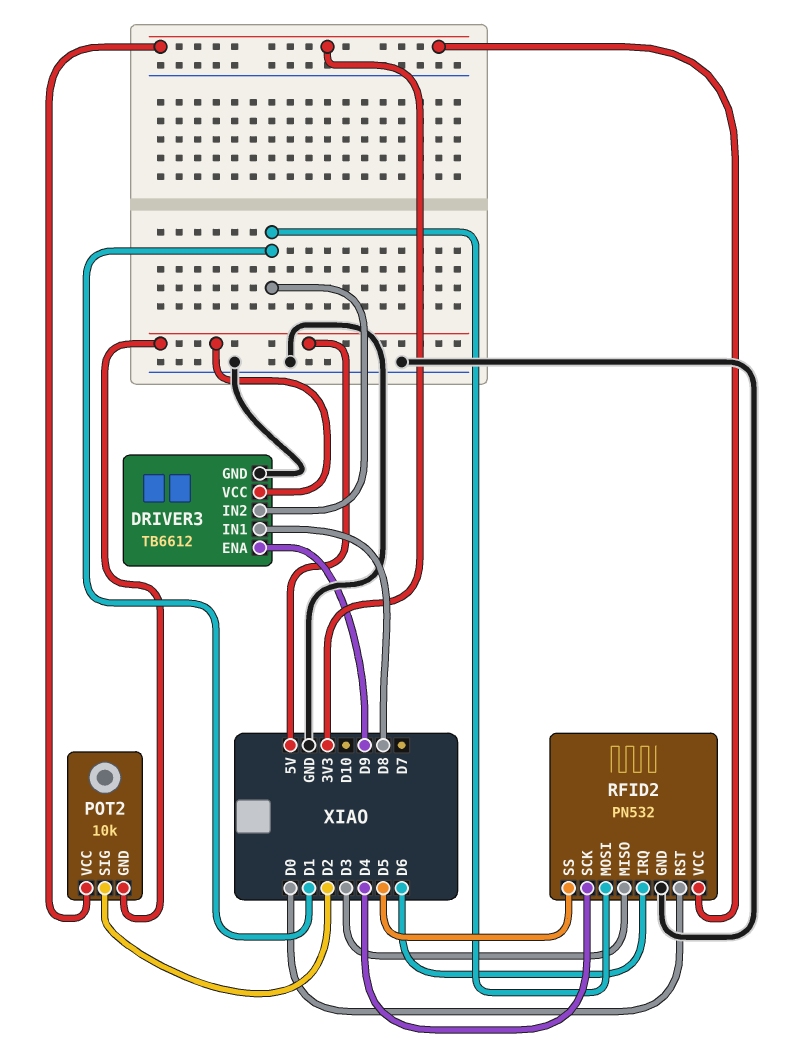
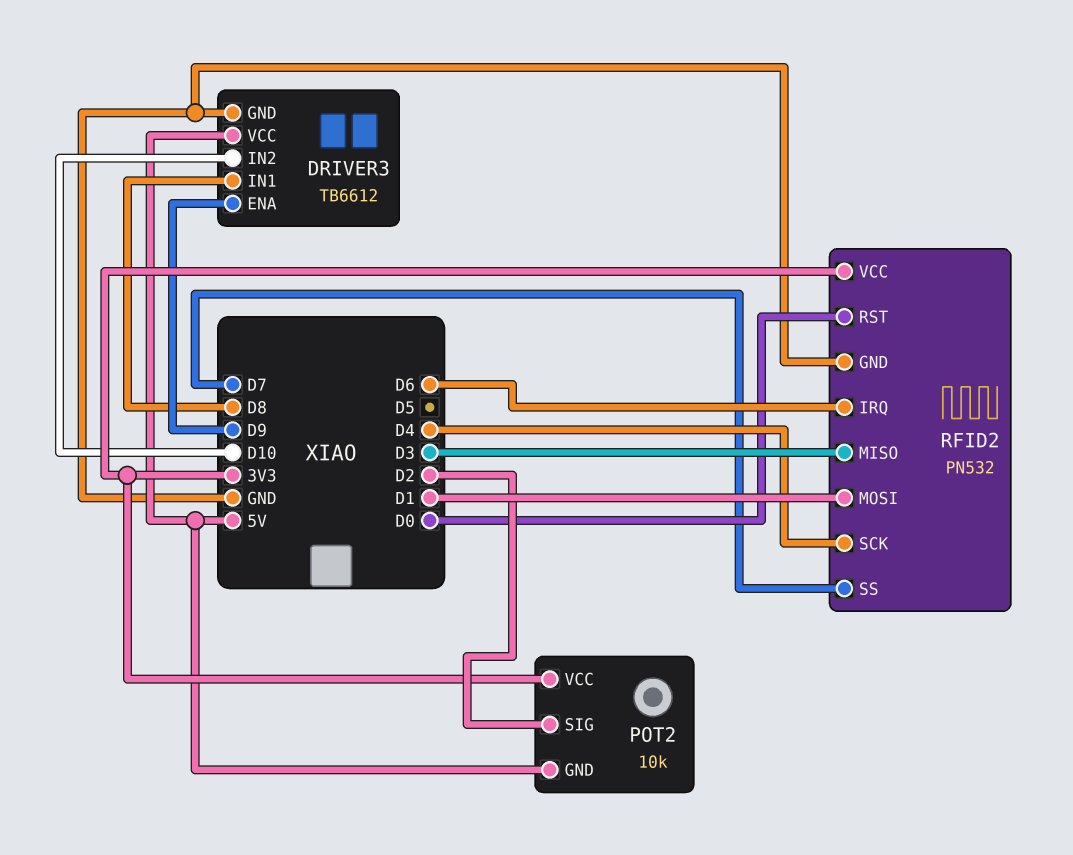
DRIVER3 pin IN2: D1 -> D10
RFID2 pin SS: D5 -> D7

